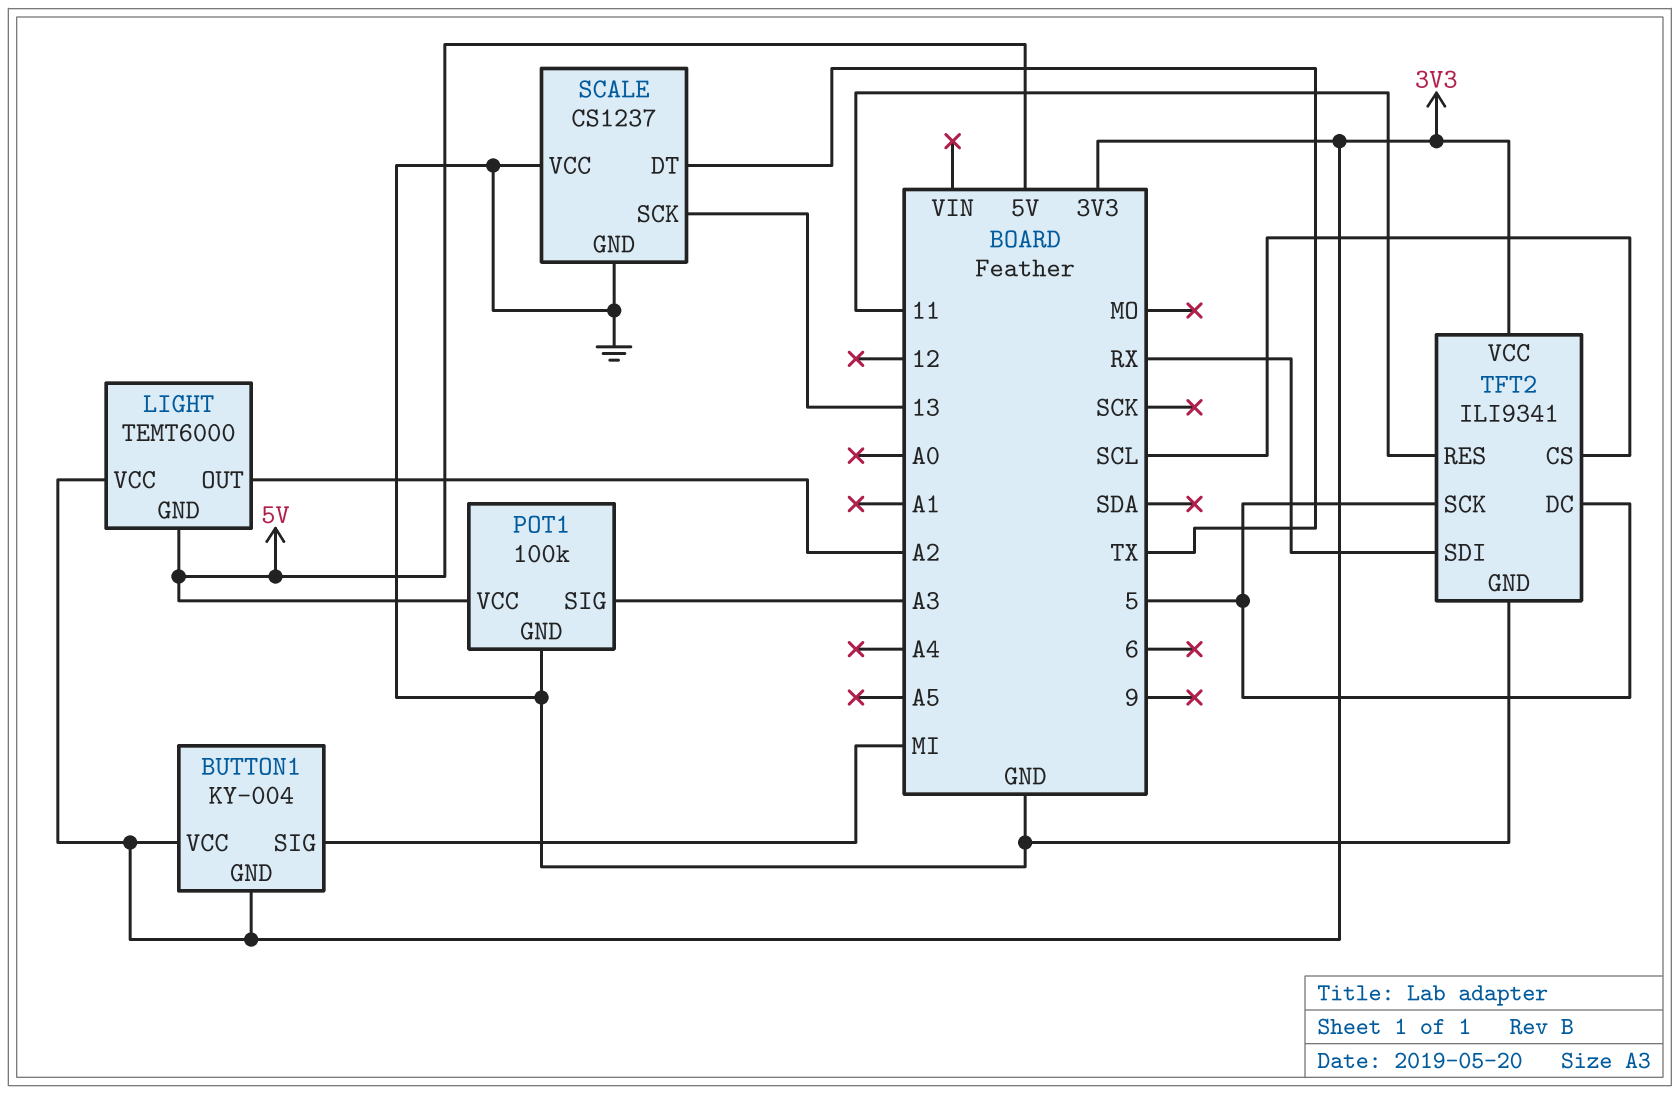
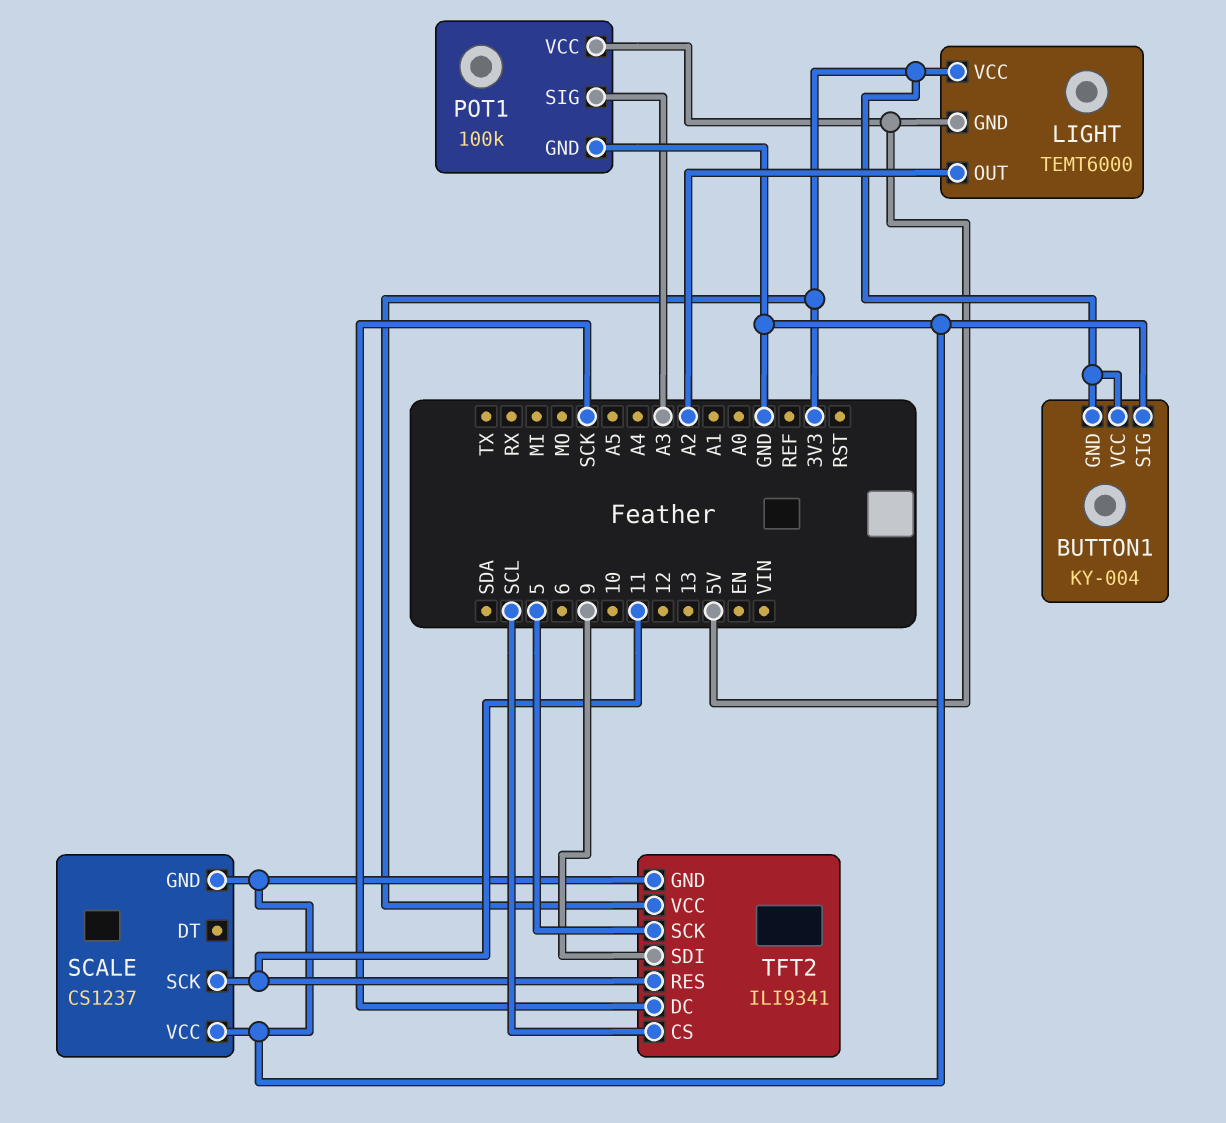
BUTTON1 pin SIG: MI -> GND
SCALE pin DT: TX -> none
SCALE pin SCK: 13 -> 11
TFT2 pin DC: 5 -> SCK
TFT2 pin SDI: RX -> 9

